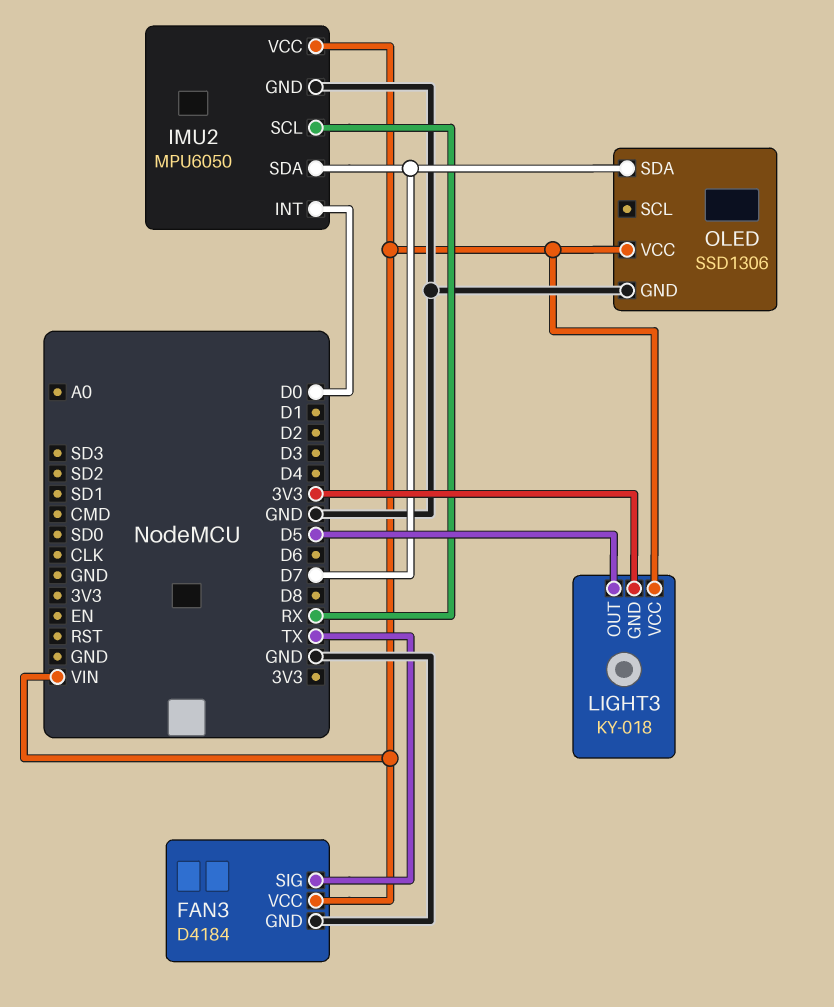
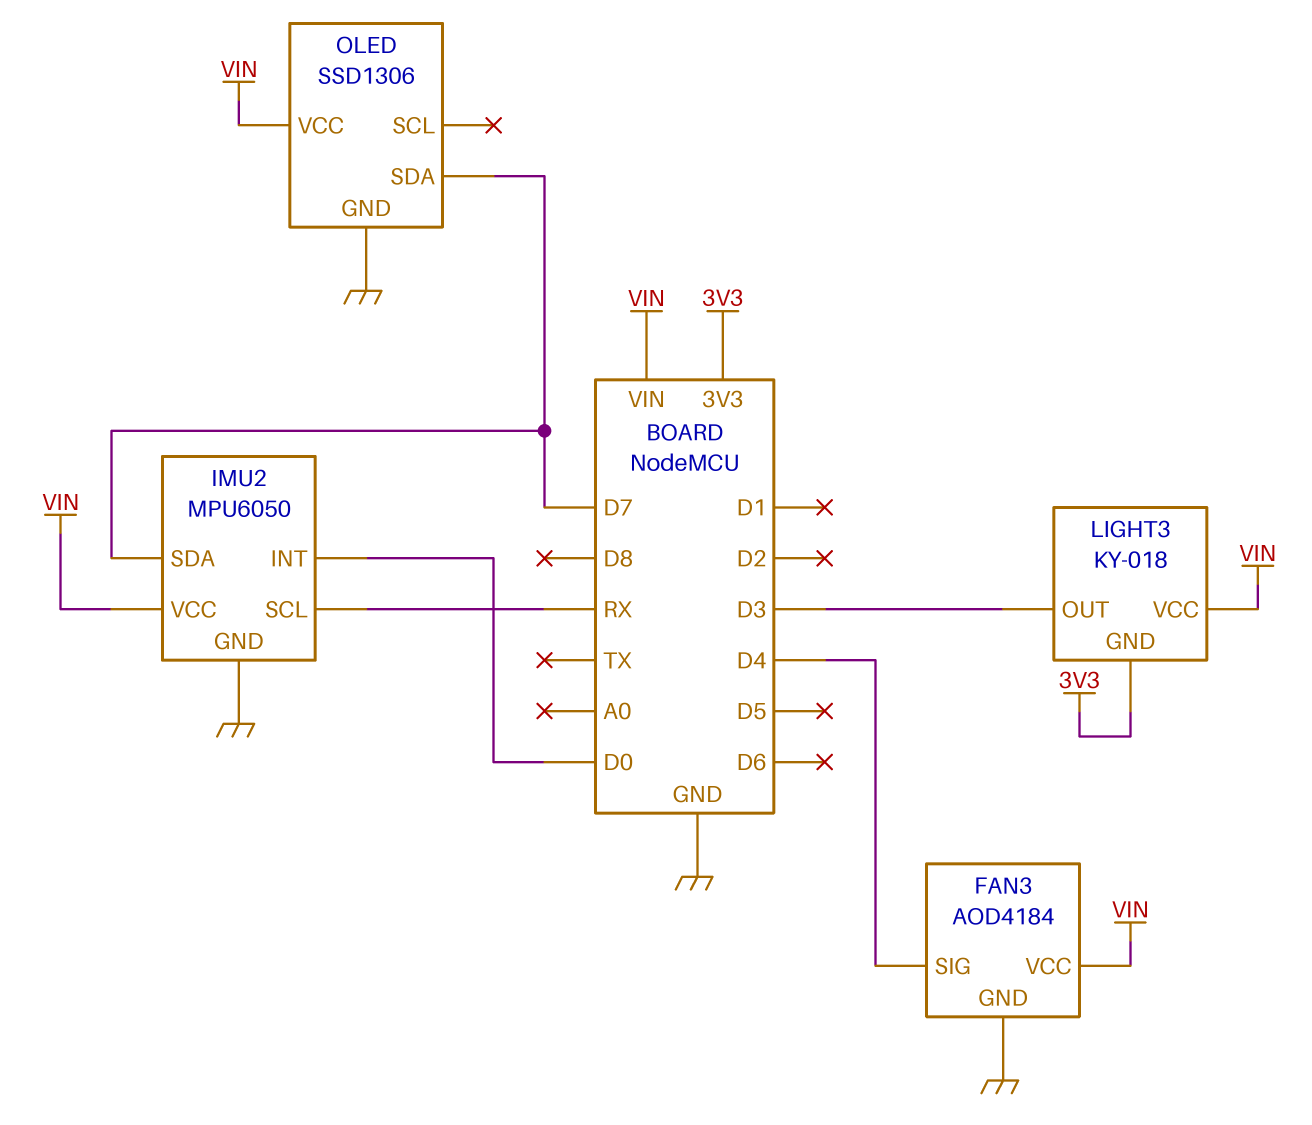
FAN3: D4184 -> AOD4184
FAN3 pin SIG: TX -> D4
LIGHT3 pin OUT: D5 -> D3

